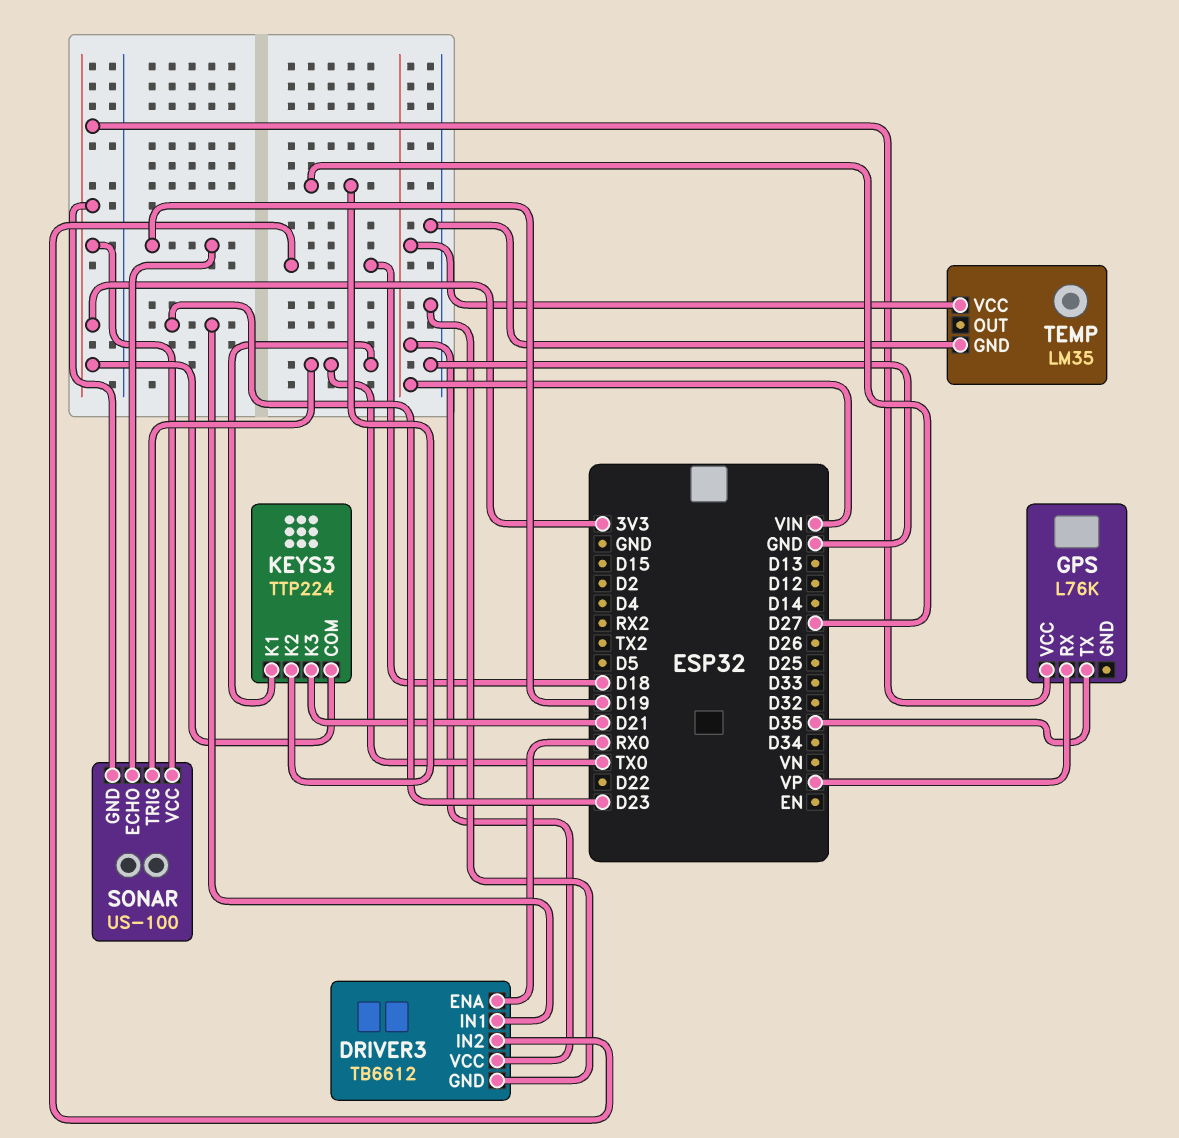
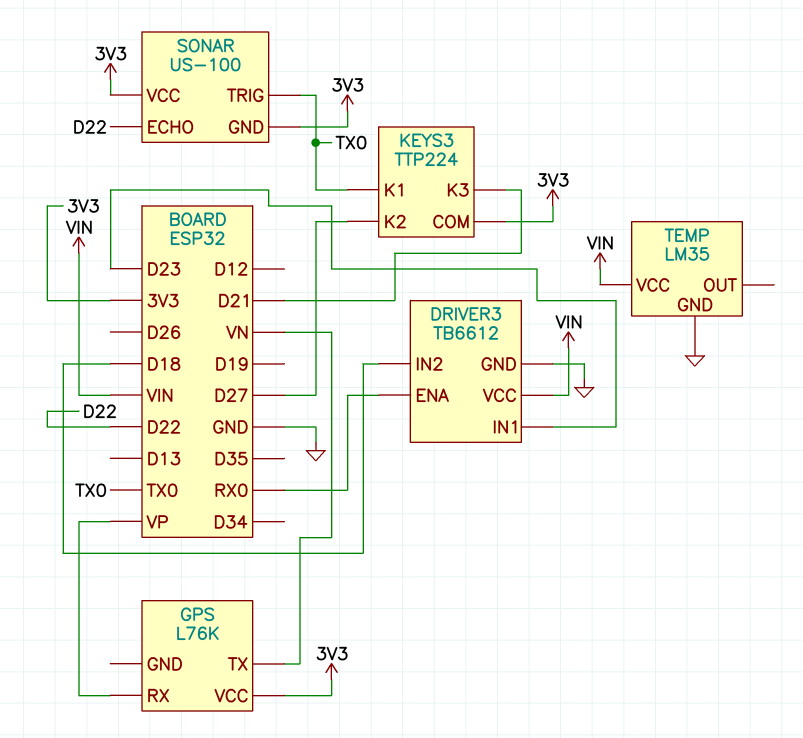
GPS pin TX: D35 -> VN
SONAR pin ECHO: D19 -> D22

